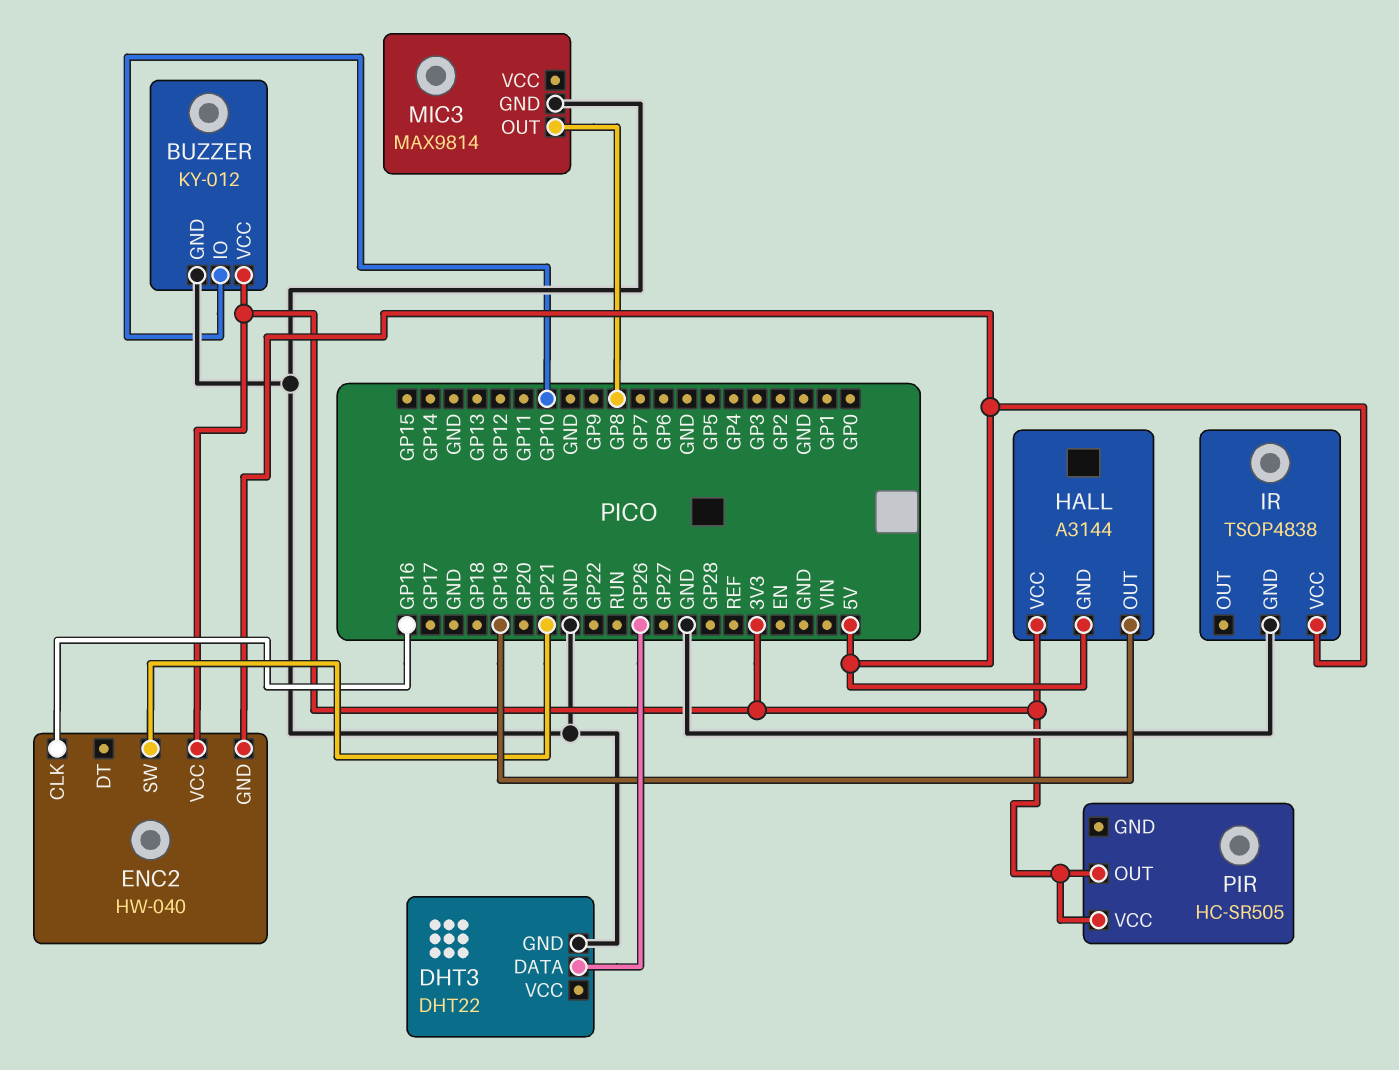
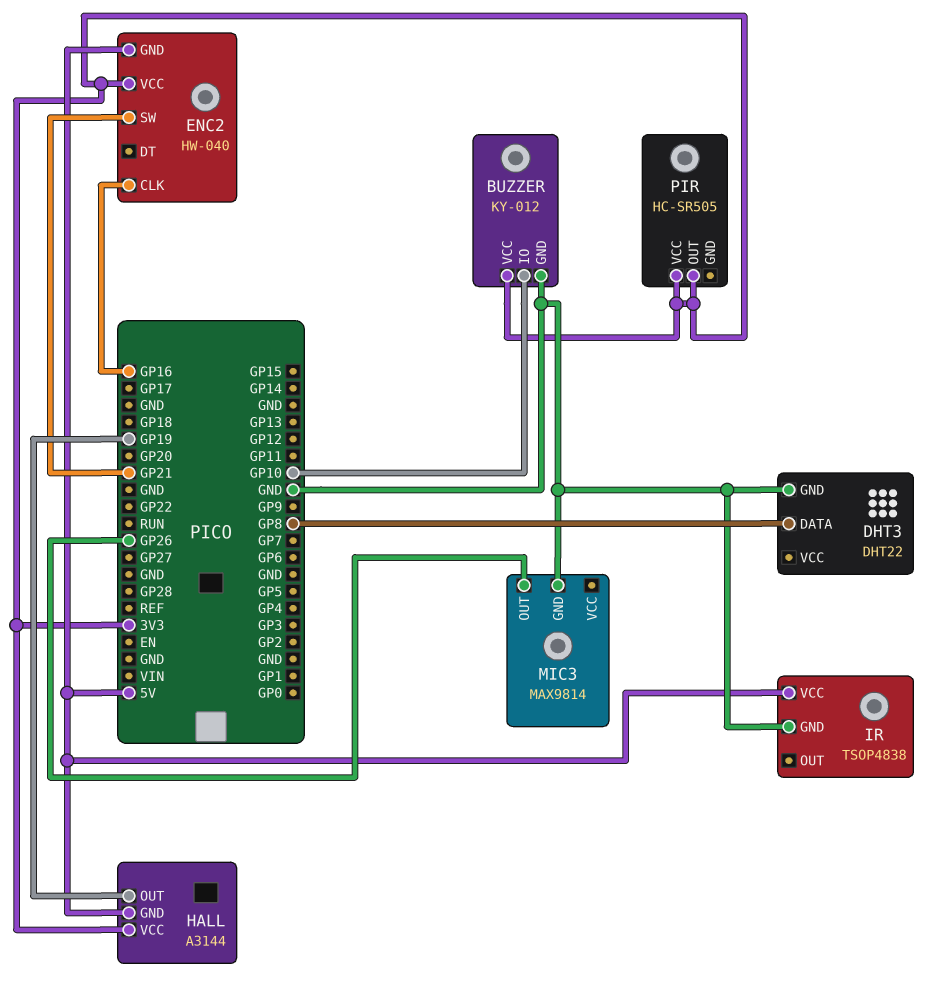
DHT3 pin DATA: GP26 -> GP8
MIC3 pin OUT: GP8 -> GP26

